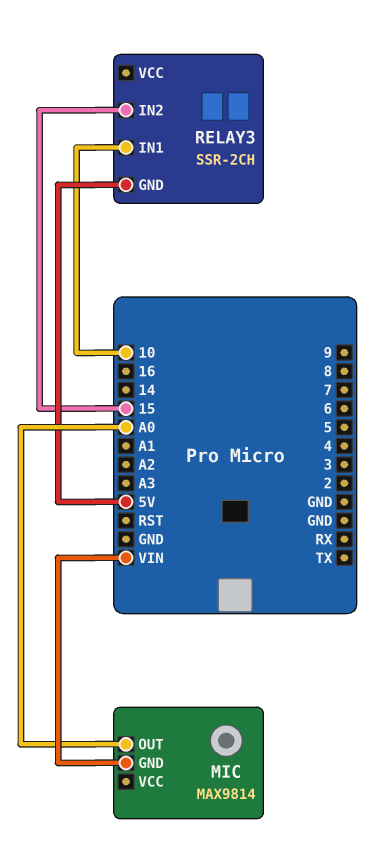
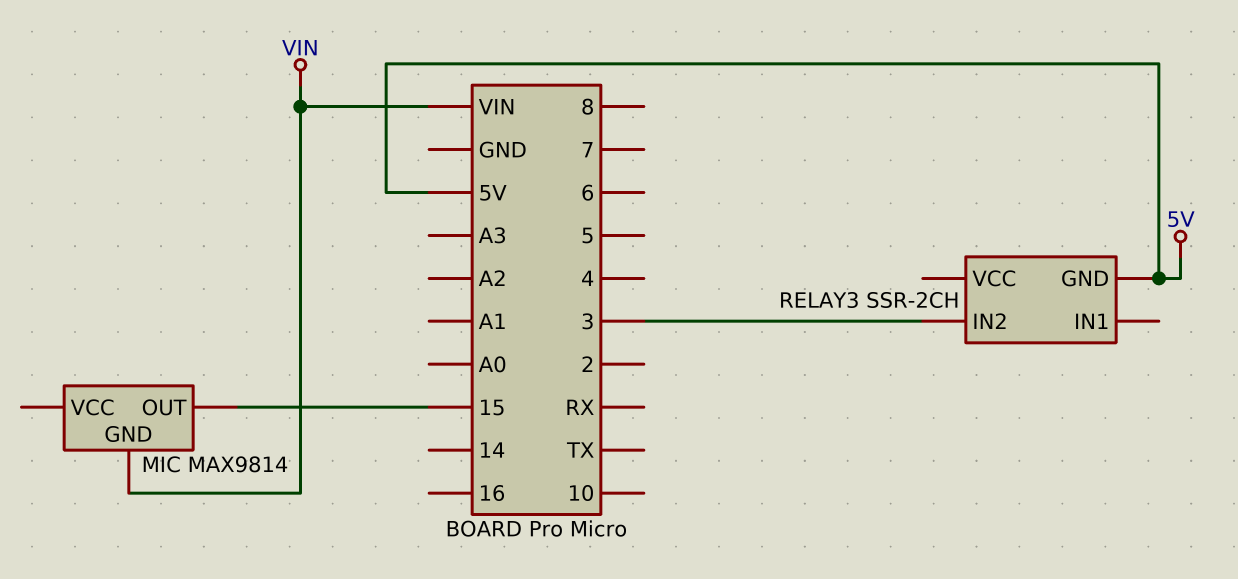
MIC pin OUT: A0 -> 15
RELAY3 pin IN1: 10 -> none
RELAY3 pin IN2: 15 -> 3

